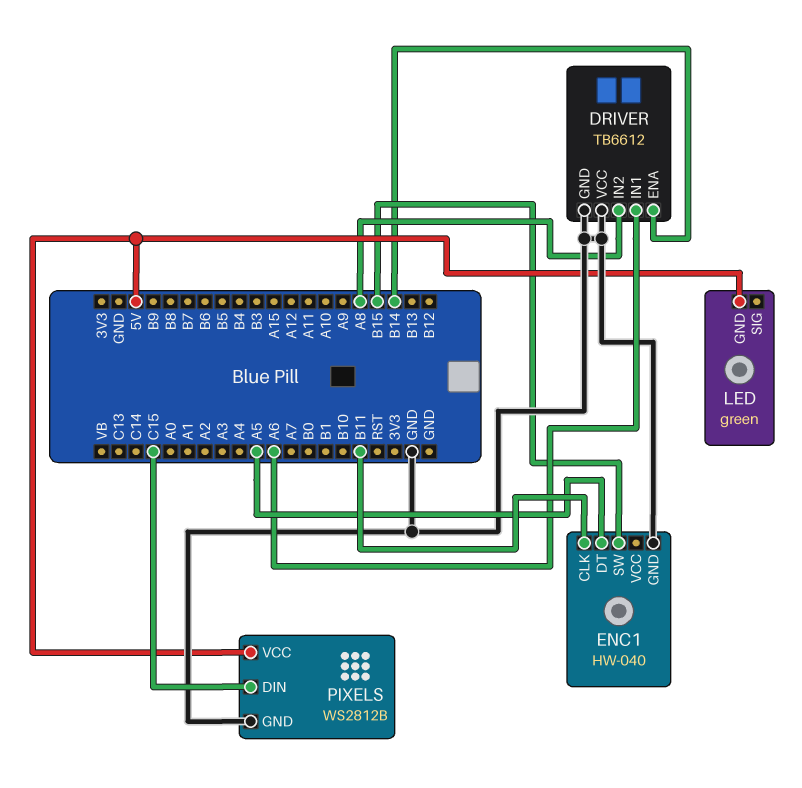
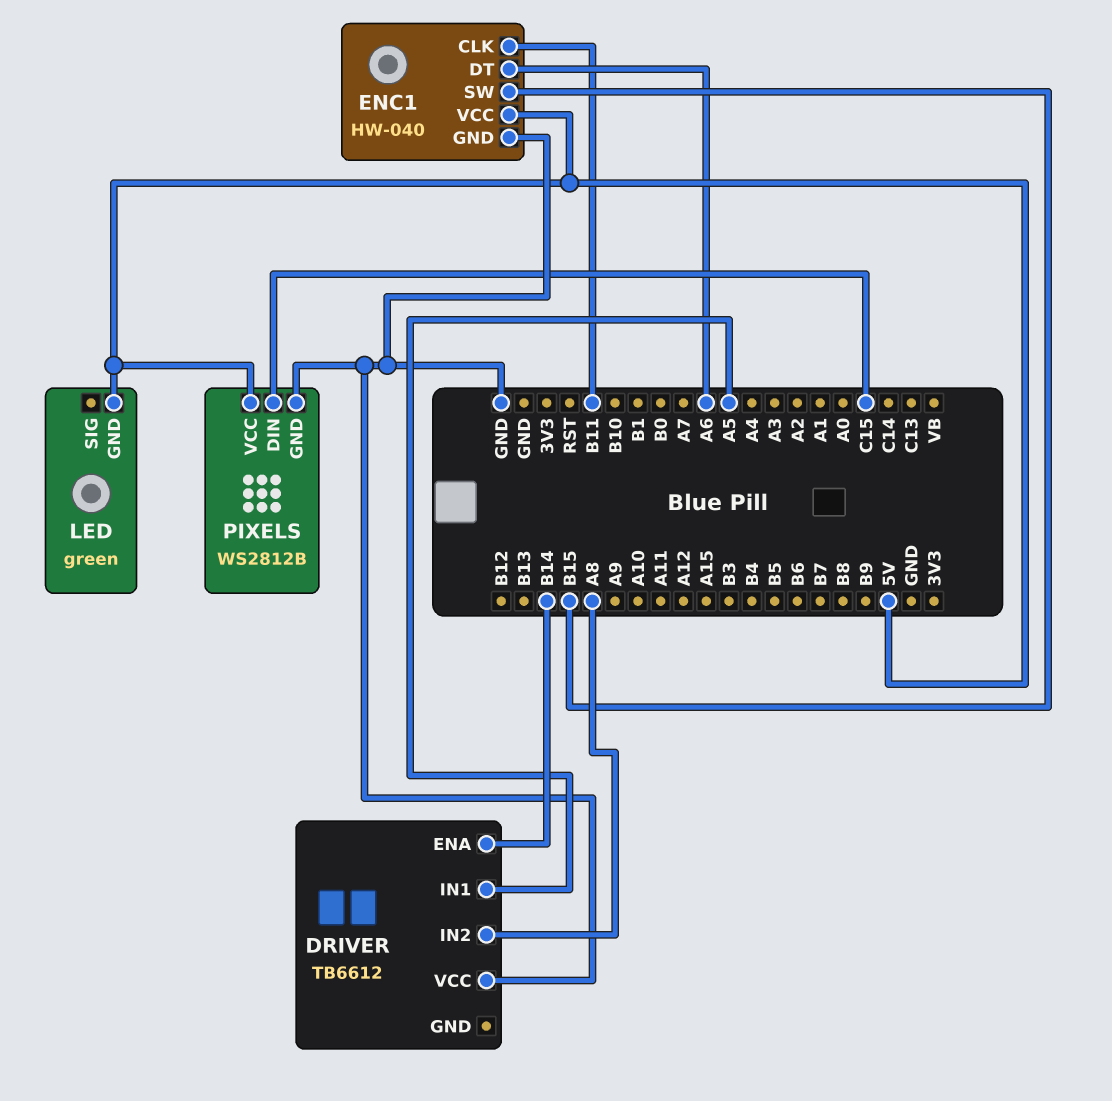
DRIVER pin GND: GND -> none
DRIVER pin IN1: A6 -> A5
ENC1 pin DT: A5 -> A6
ENC1 pin VCC: none -> 5V

